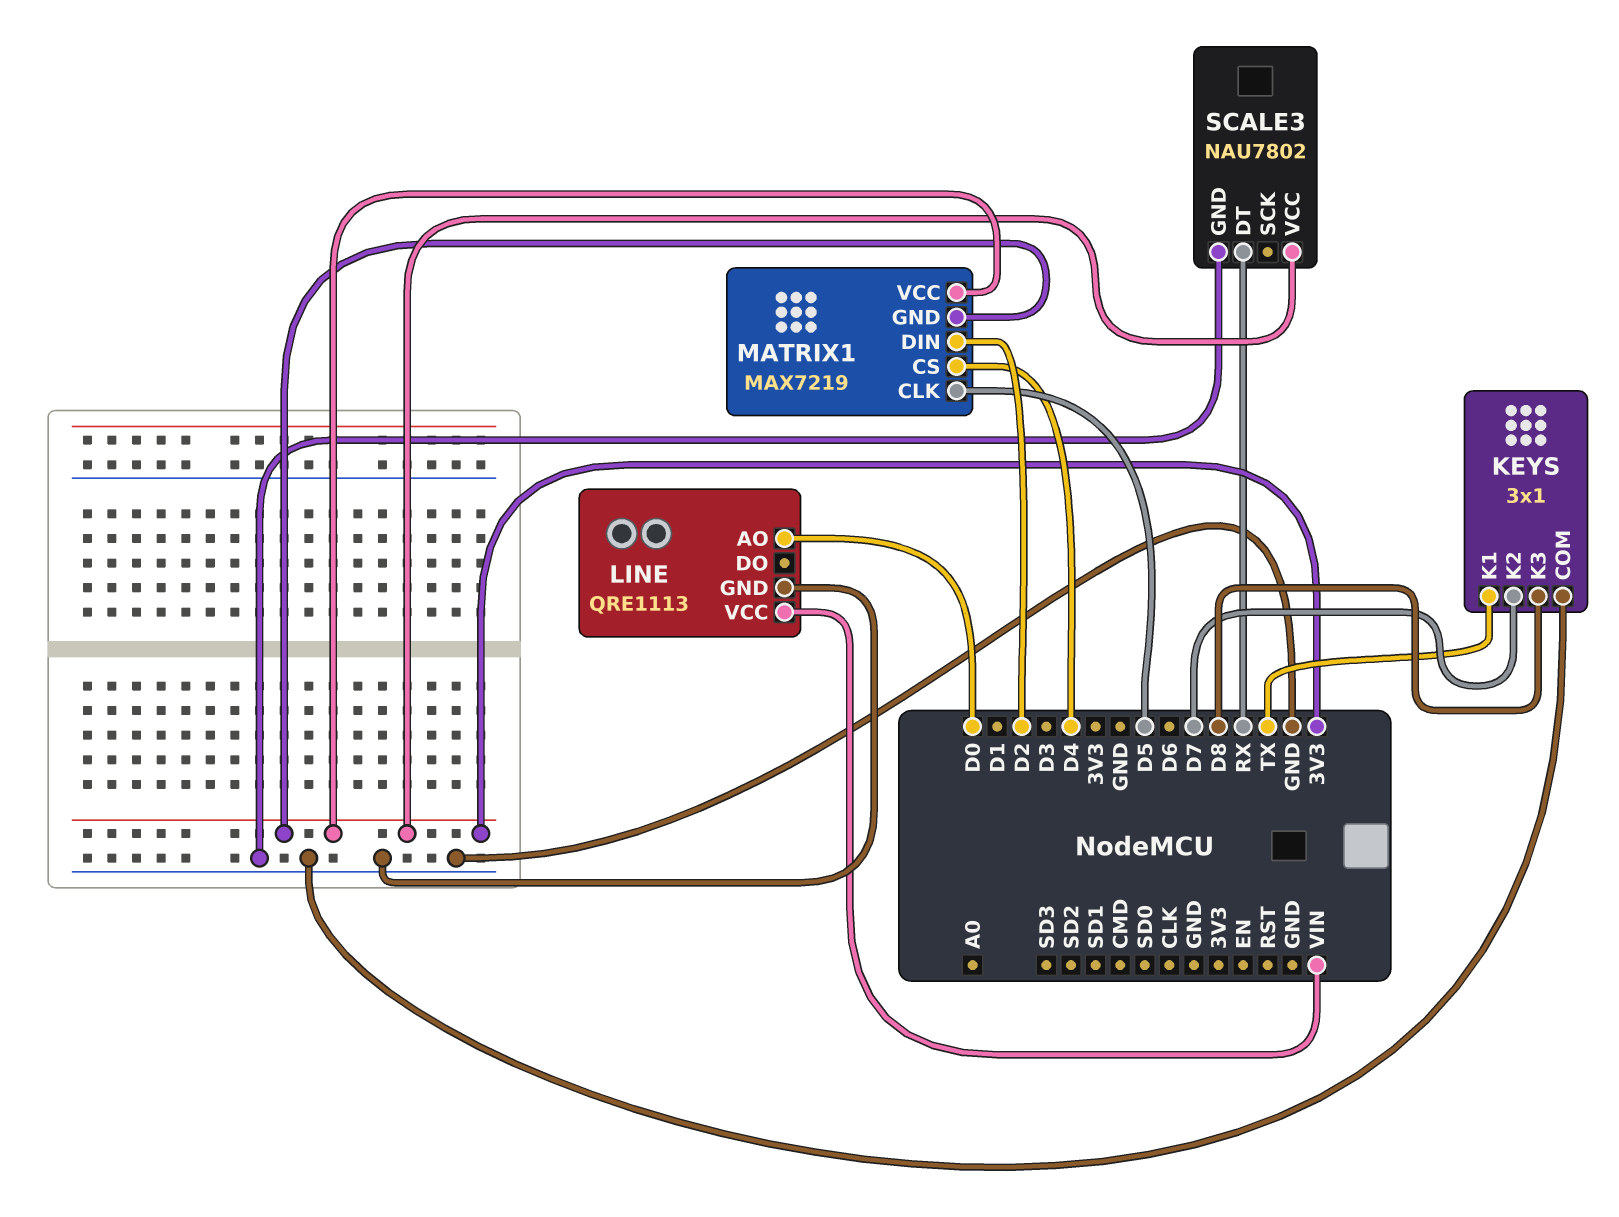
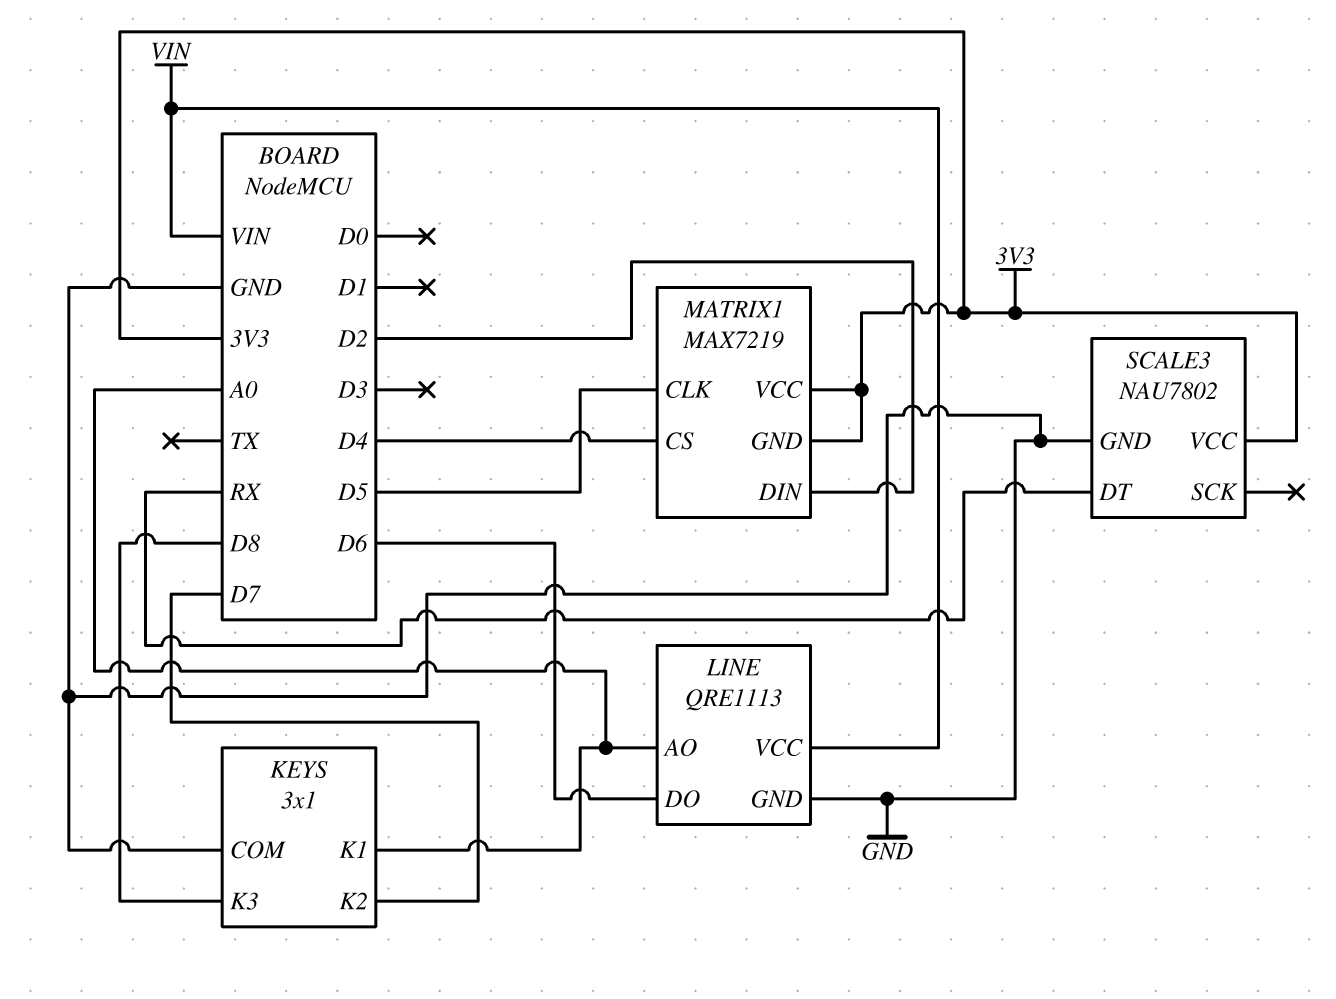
KEYS pin K1: TX -> A0
LINE pin AO: D0 -> A0
LINE pin DO: none -> D6

